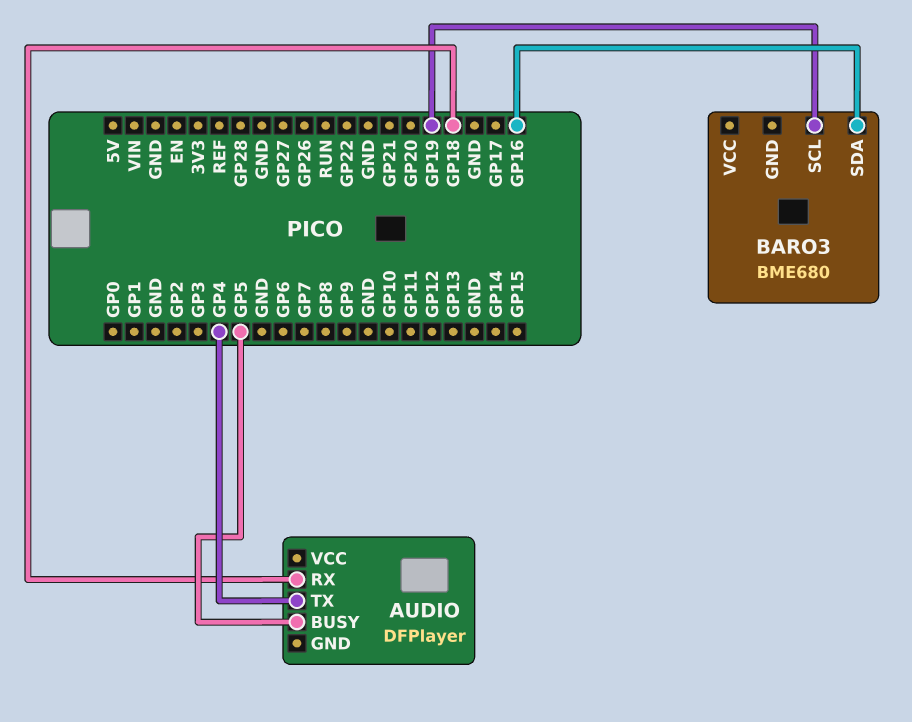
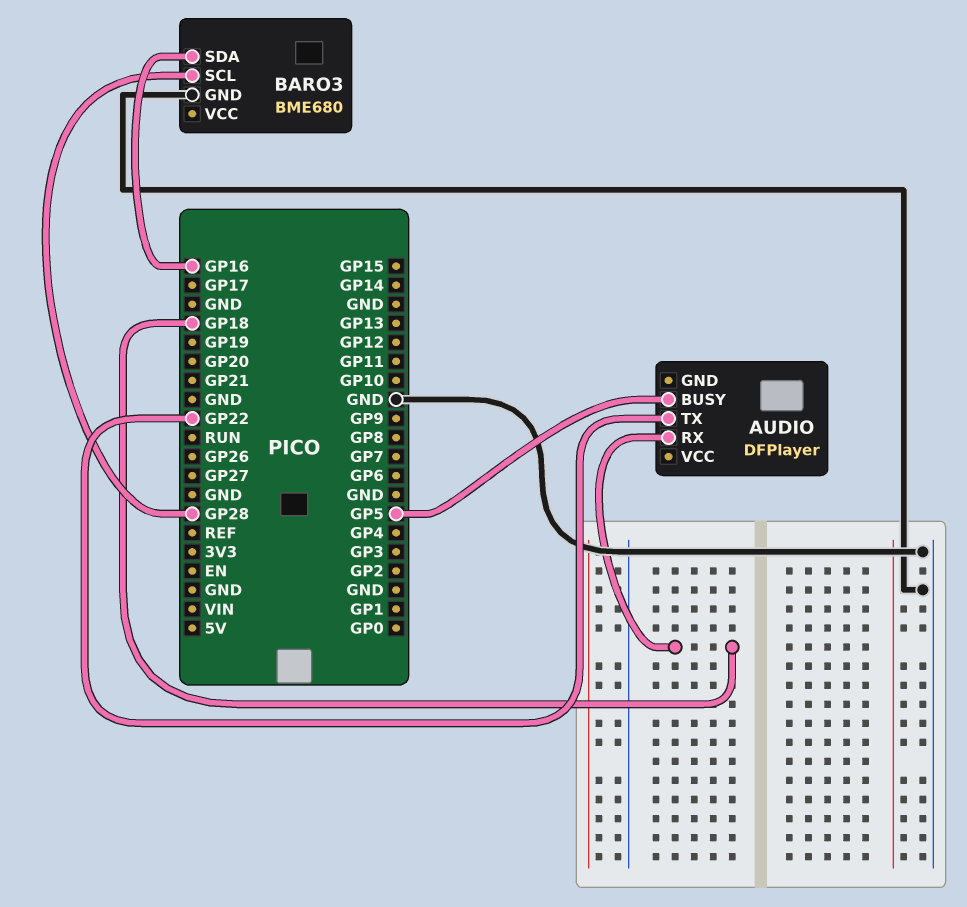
AUDIO pin TX: GP4 -> GP22
BARO3 pin GND: none -> GND
BARO3 pin SCL: GP19 -> GP28

